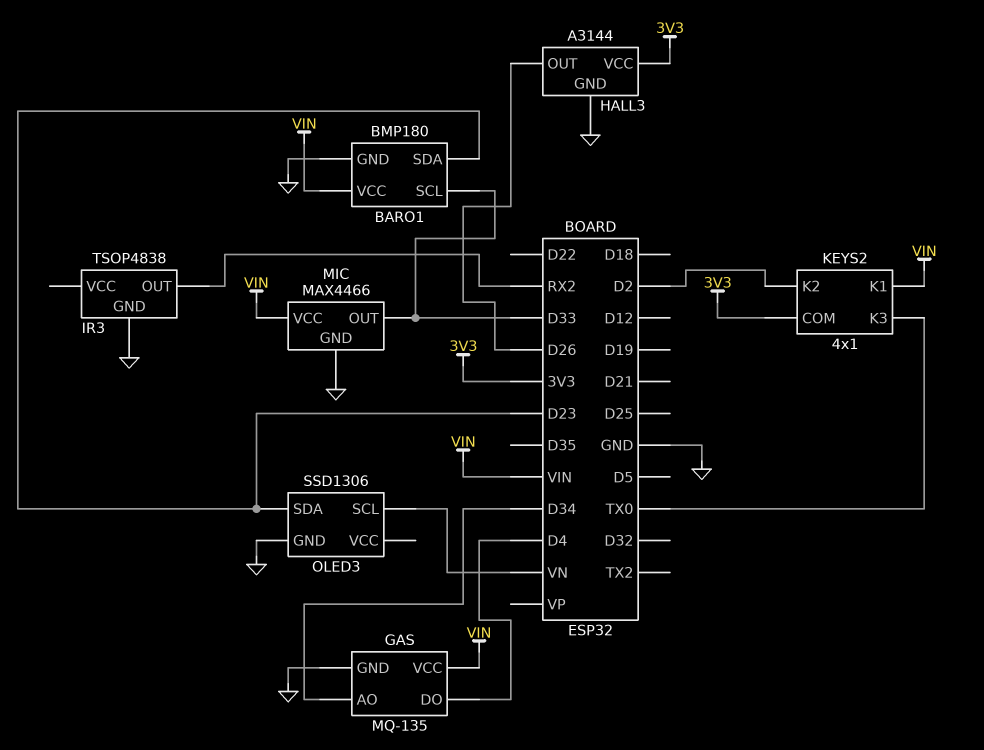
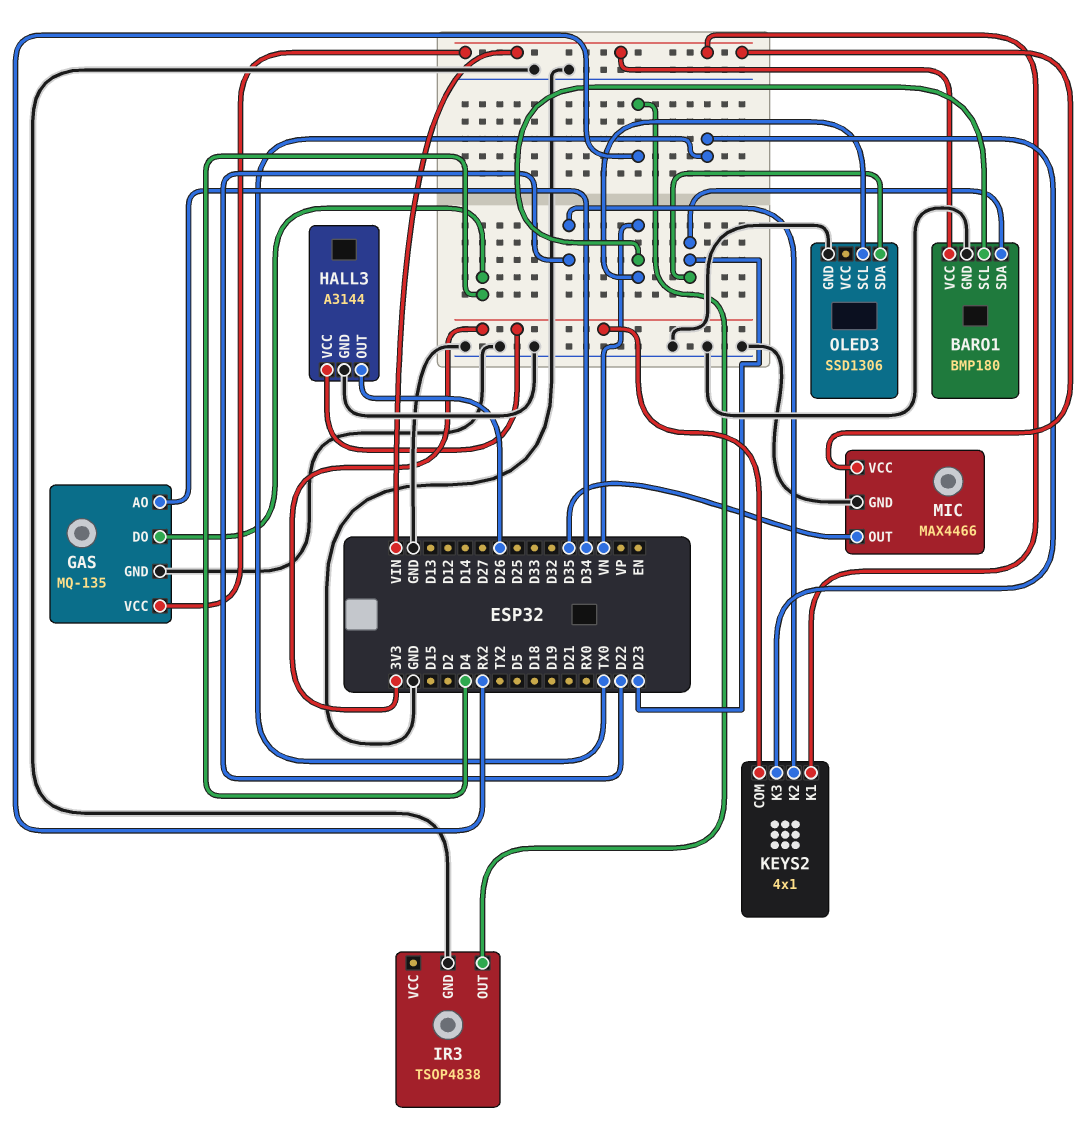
BARO1 pin SCL: D33 -> VN
KEYS2 pin K2: D2 -> D22
MIC pin OUT: D33 -> D35

